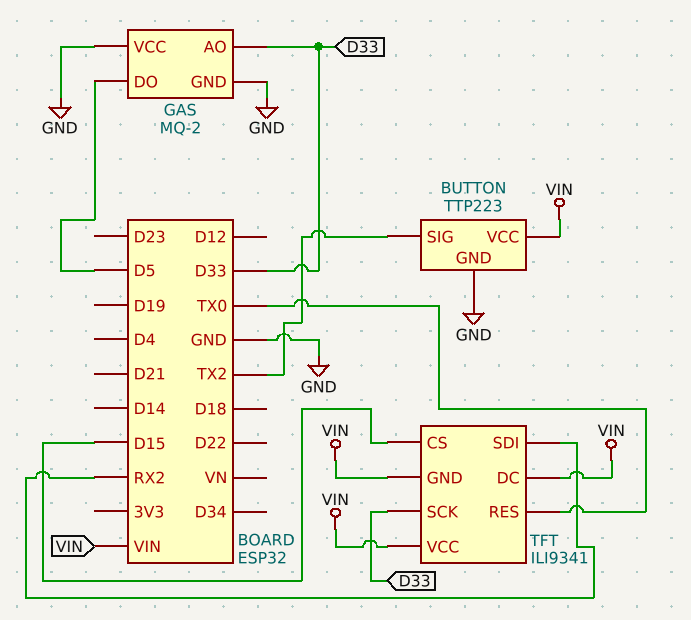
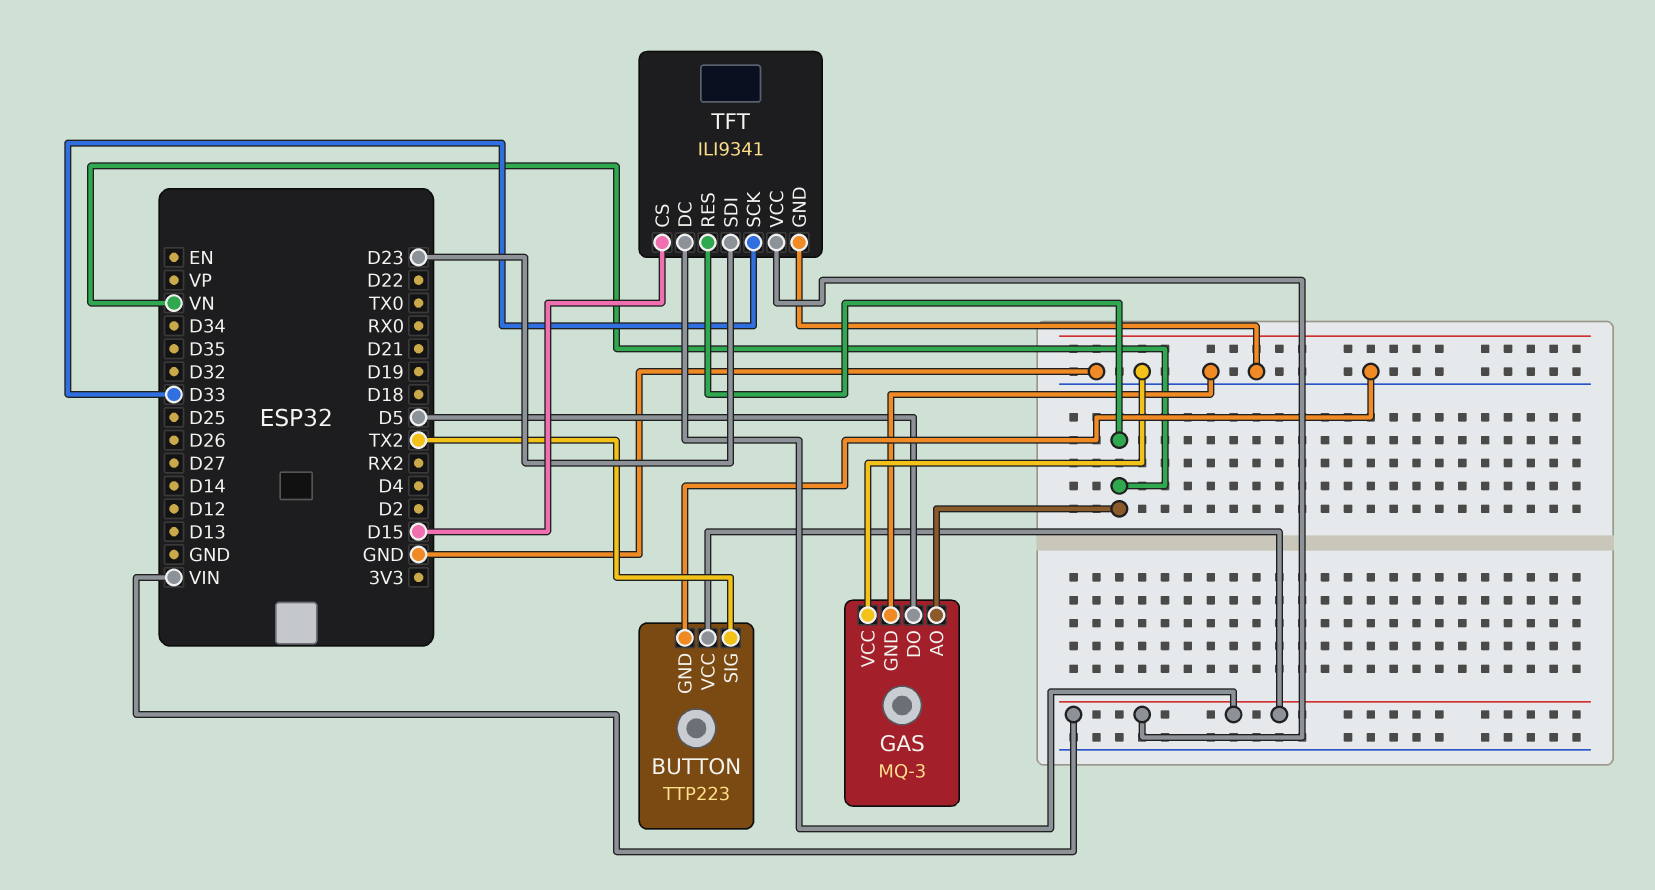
GAS: MQ-2 -> MQ-3
GAS pin AO: D33 -> VN
TFT pin GND: VIN -> GND
TFT pin RES: TX0 -> VN
TFT pin SDI: RX2 -> D23

